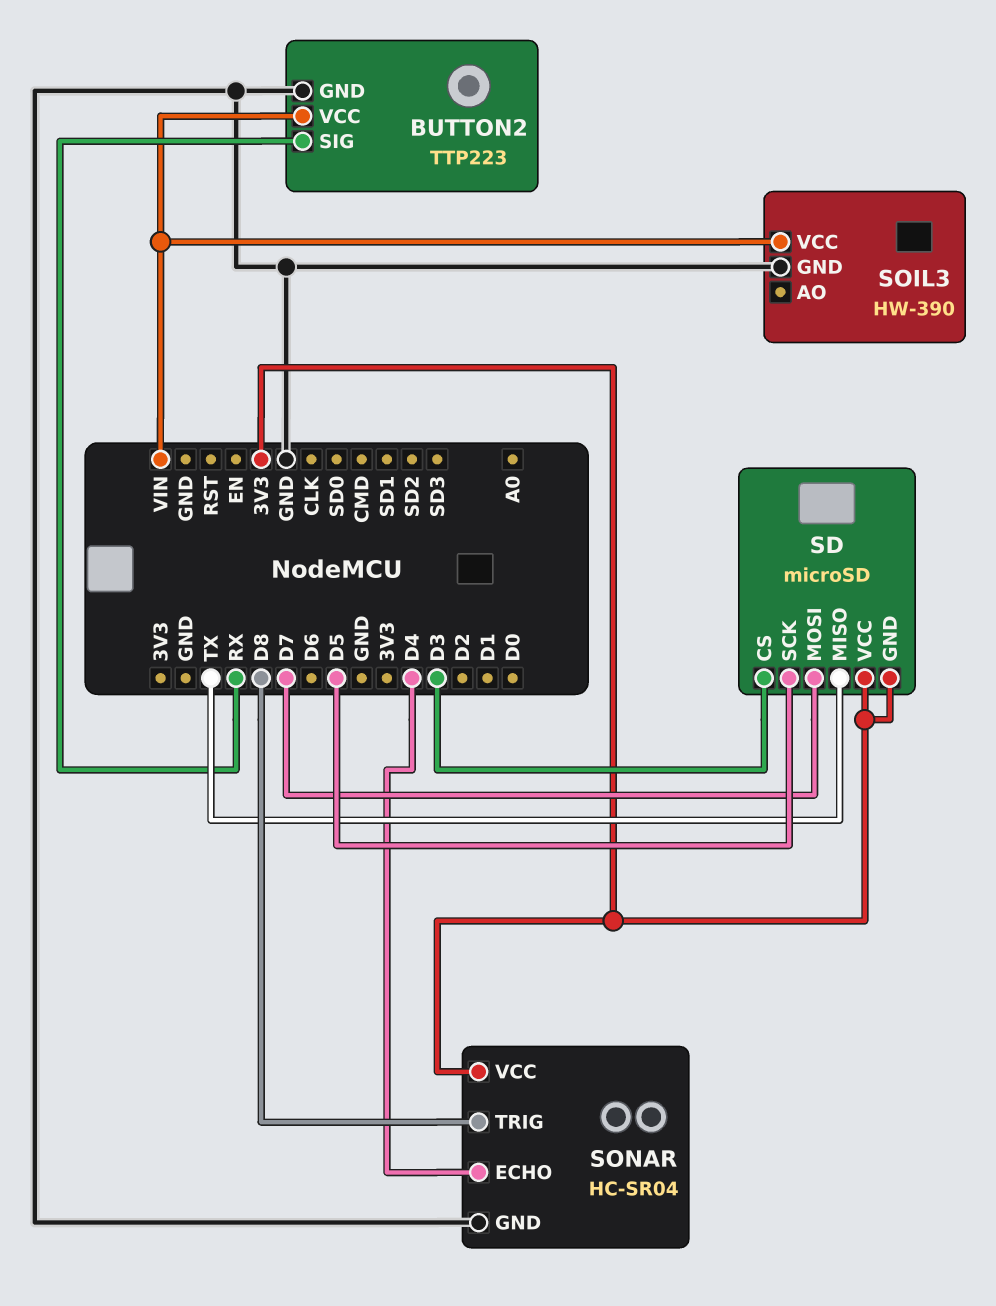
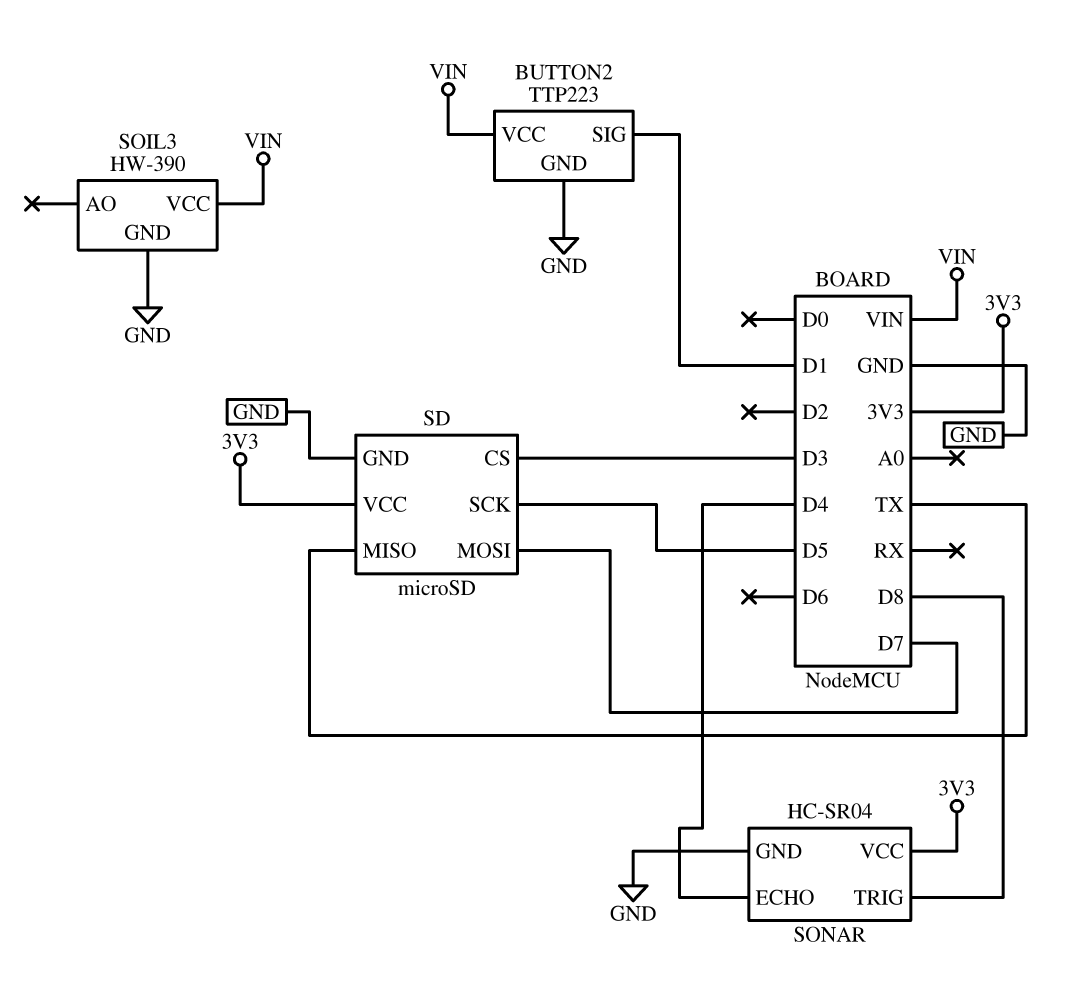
BUTTON2 pin SIG: RX -> D1
SD pin GND: 3V3 -> GND

